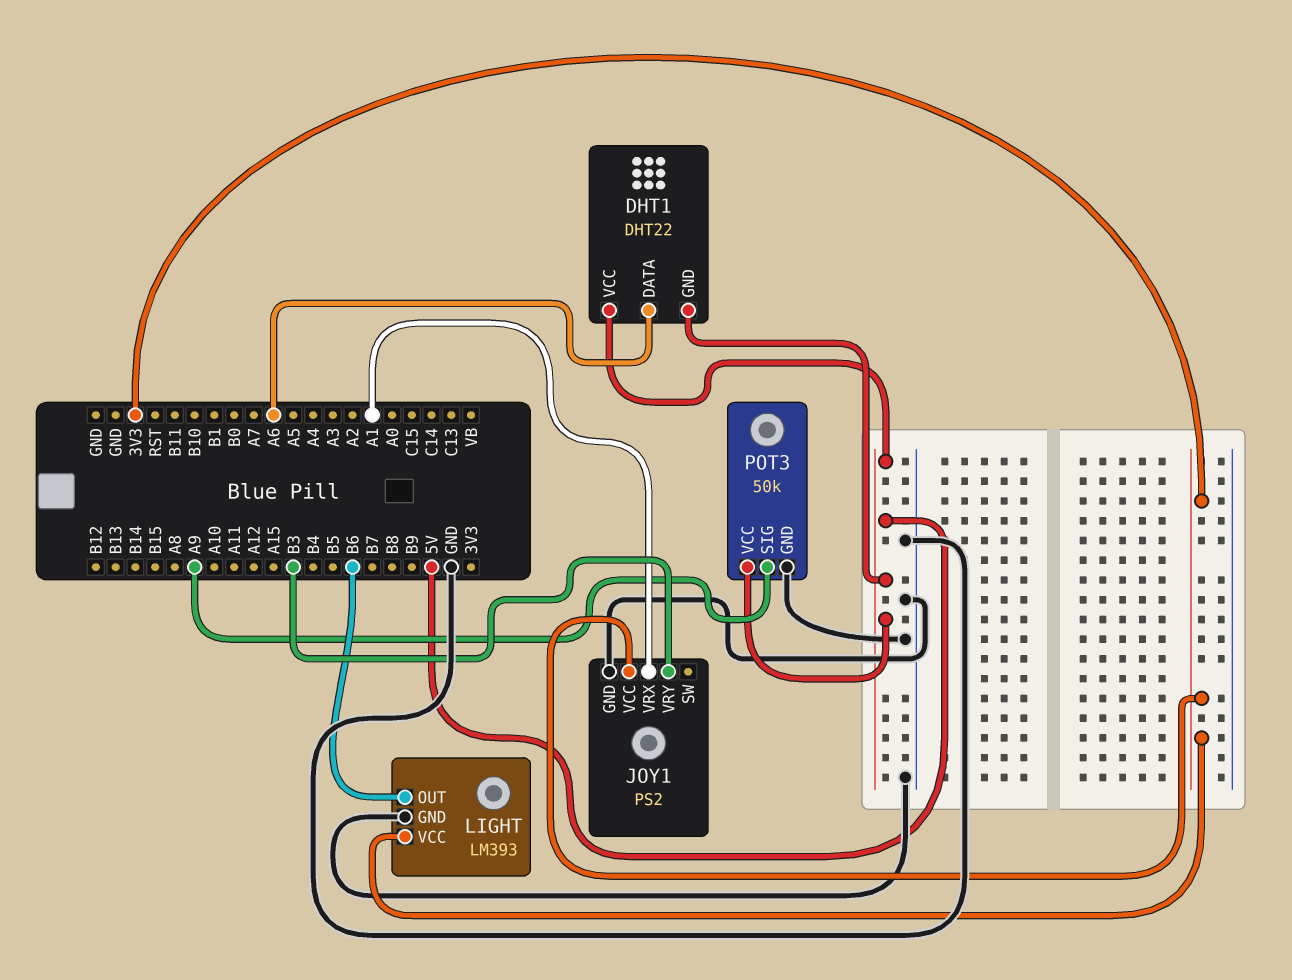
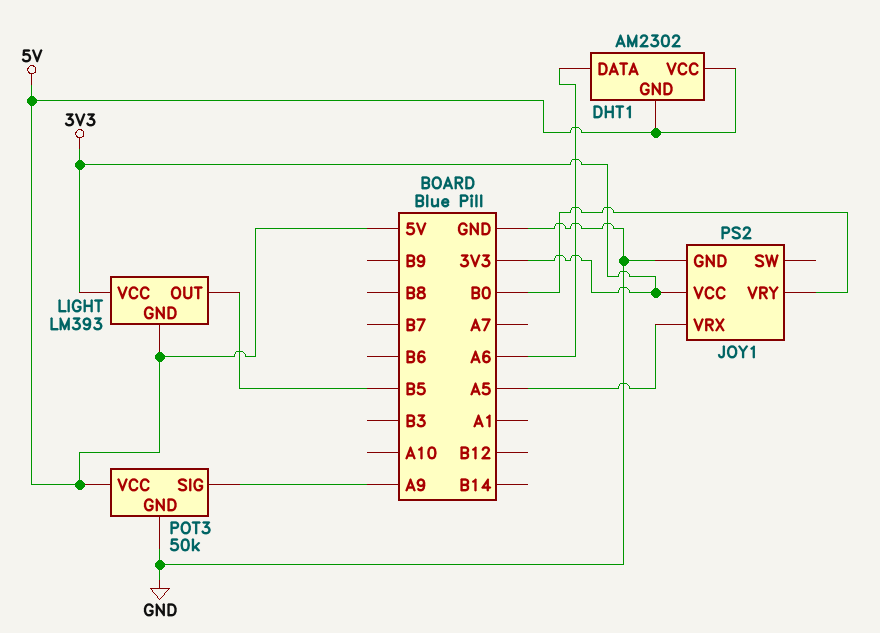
DHT1: DHT22 -> AM2302
JOY1 pin VRX: A1 -> A5
JOY1 pin VRY: B3 -> B0
LIGHT pin GND: GND -> 5V
LIGHT pin OUT: B6 -> B5

